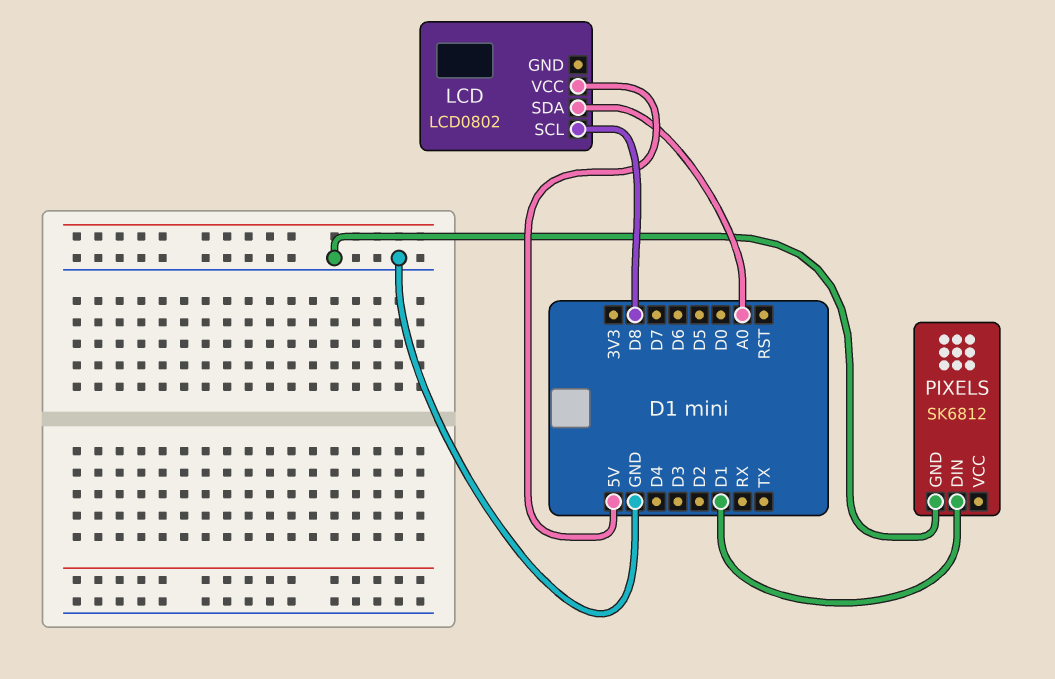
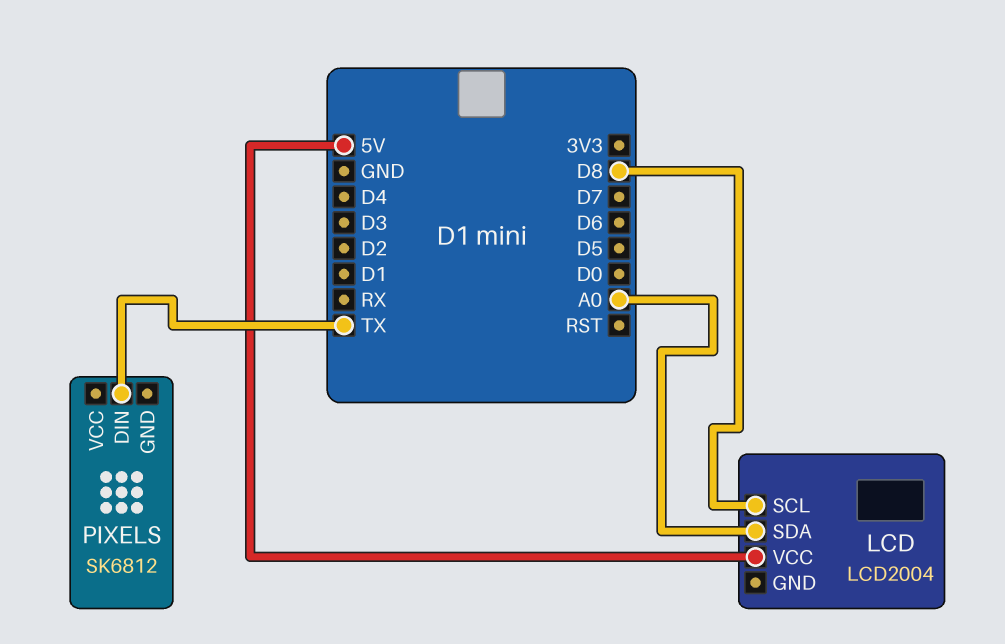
LCD: LCD0802 -> LCD2004
PIXELS pin DIN: D1 -> TX
PIXELS pin GND: GND -> none

